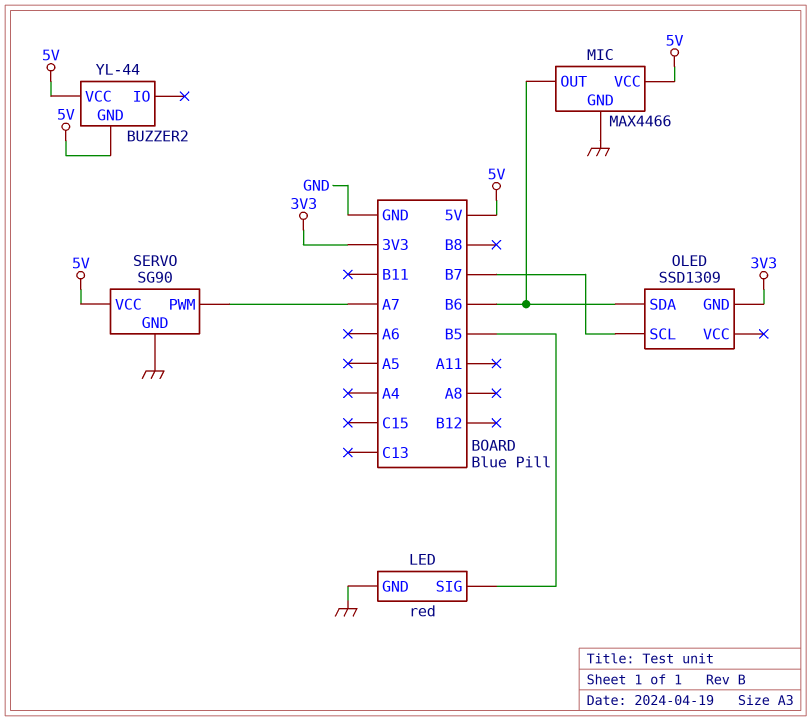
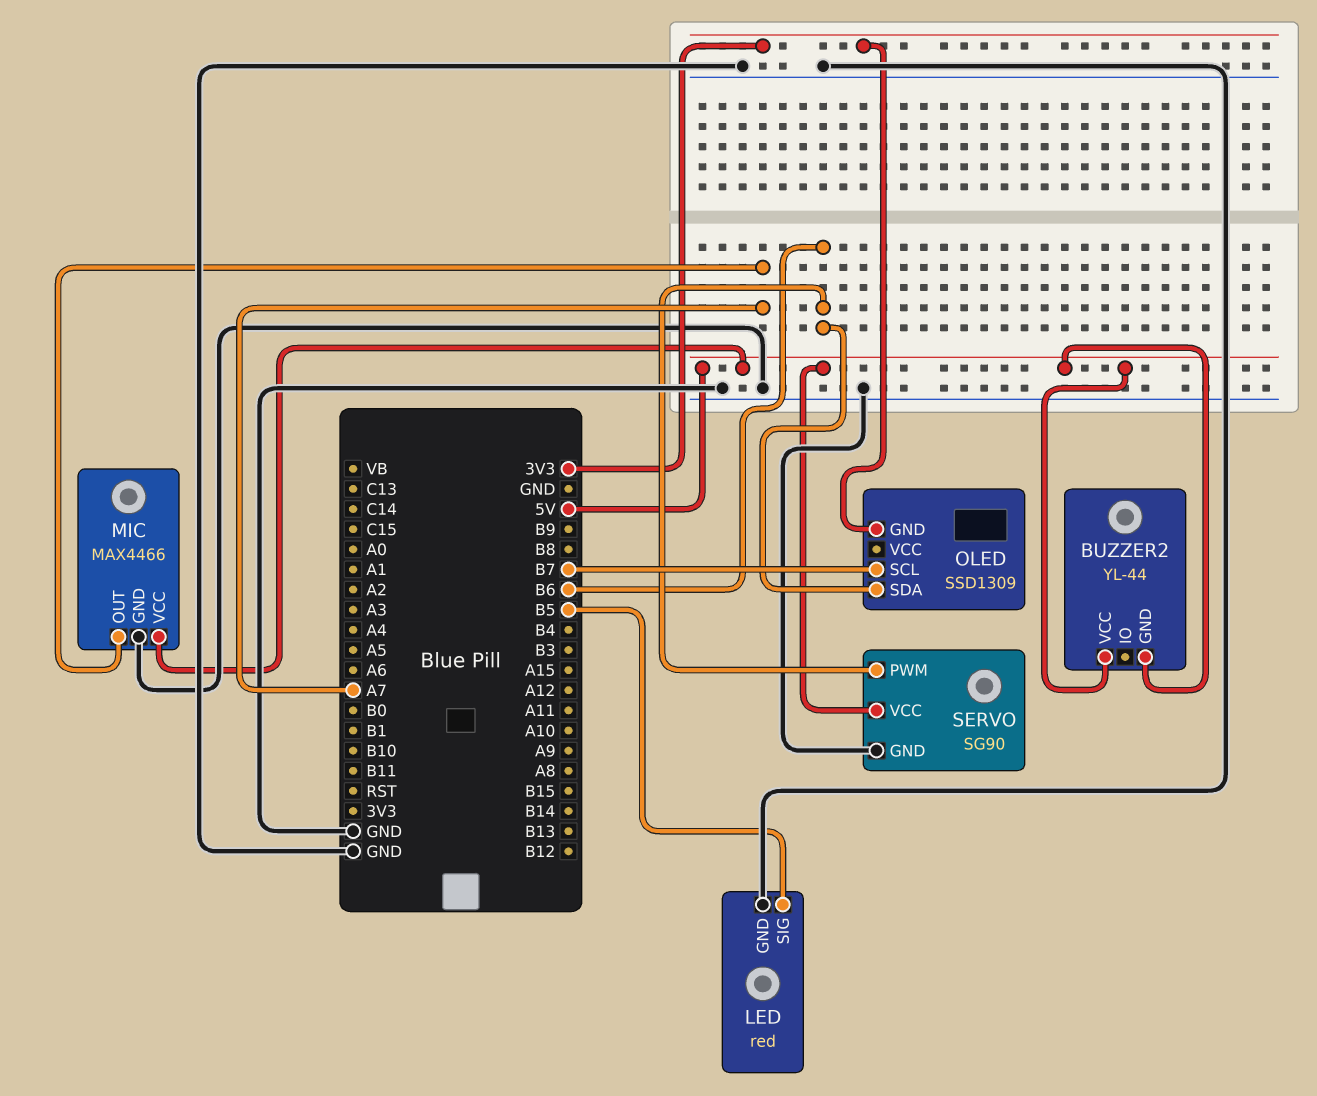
MIC pin OUT: B6 -> A7
SERVO pin PWM: A7 -> B6

